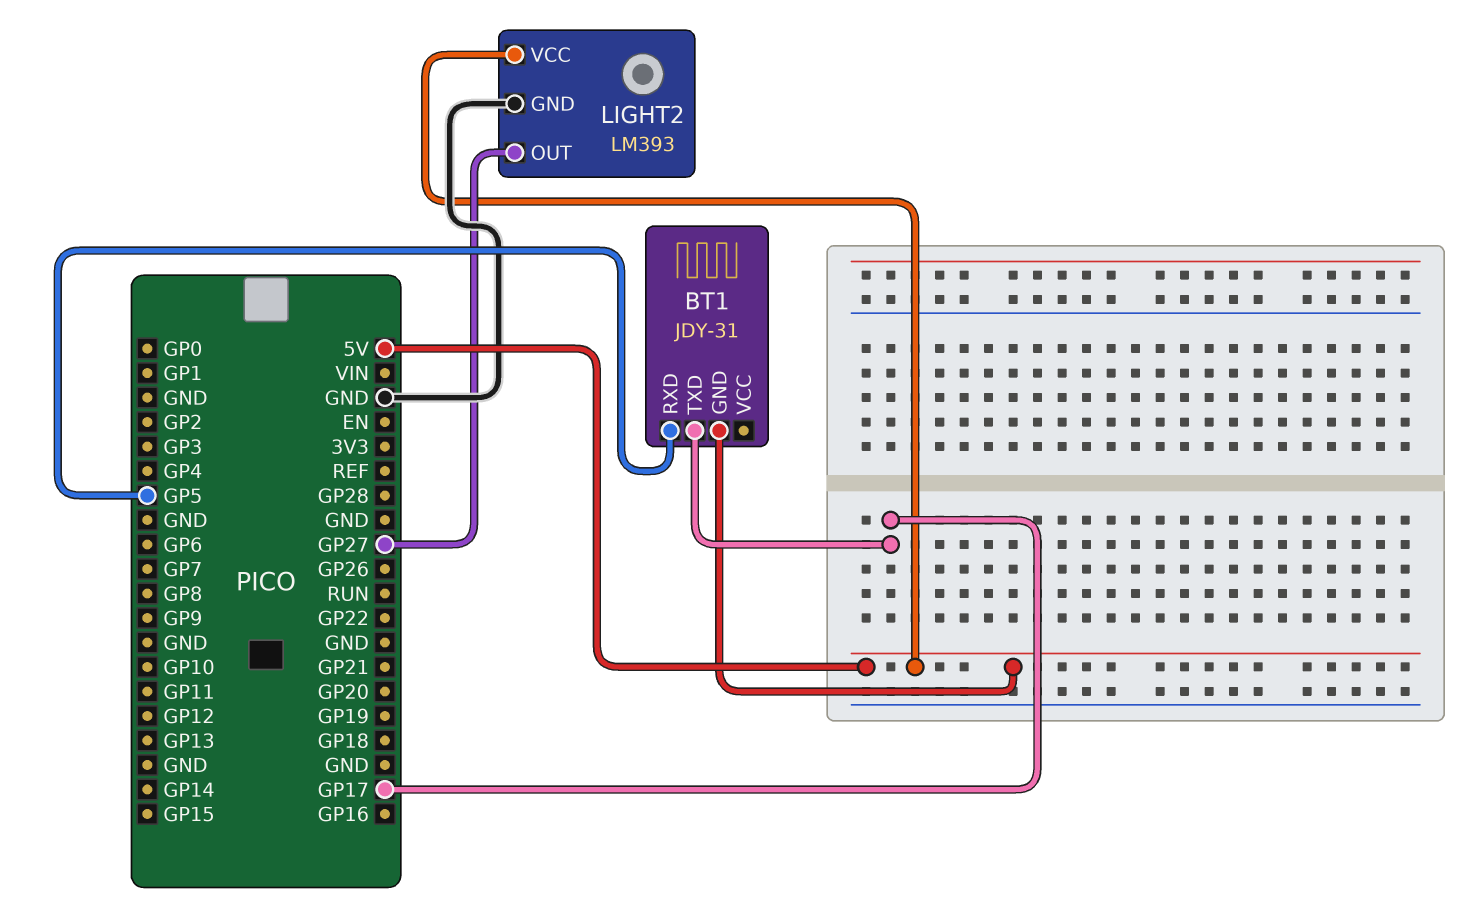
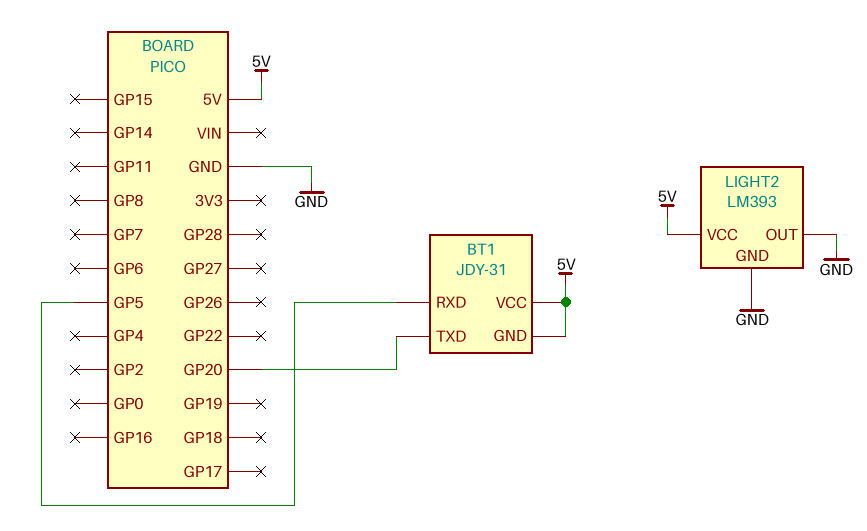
BT1 pin TXD: GP17 -> GP20
BT1 pin VCC: none -> 5V
LIGHT2 pin OUT: GP27 -> GND

